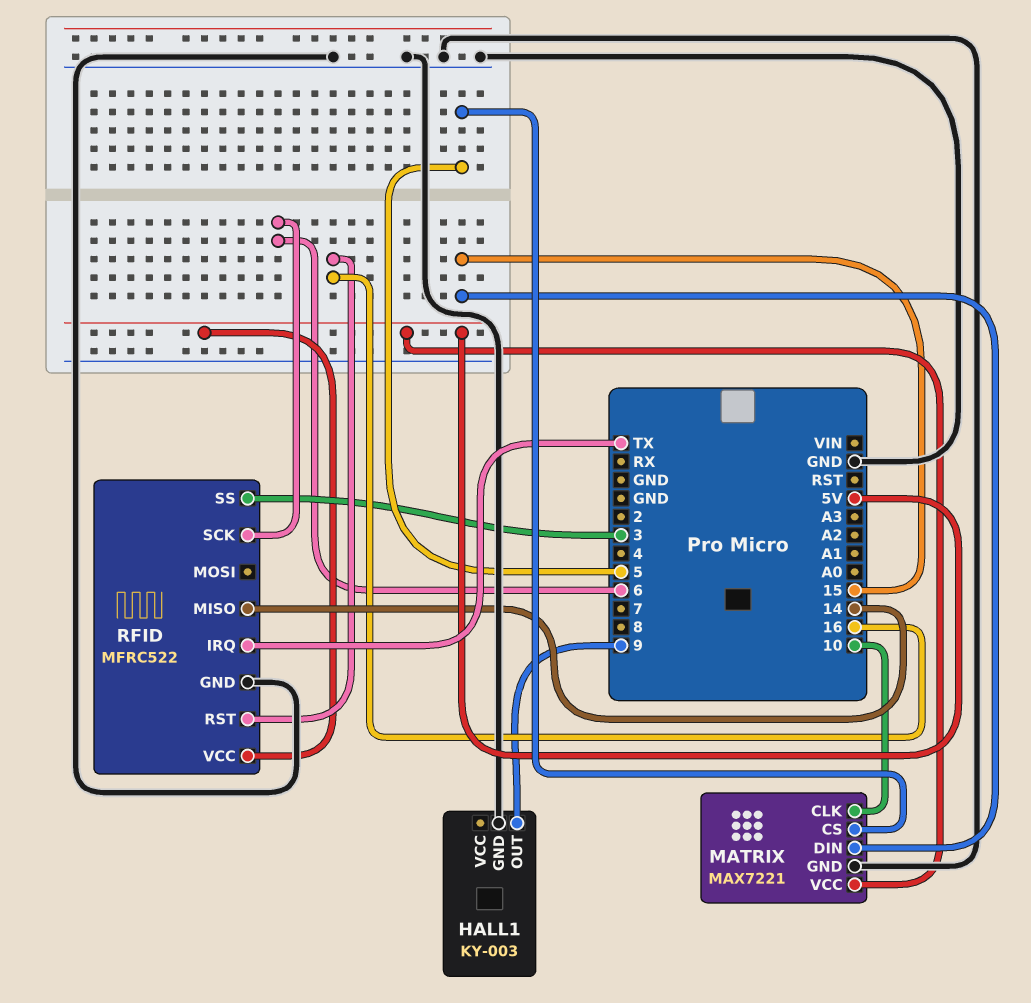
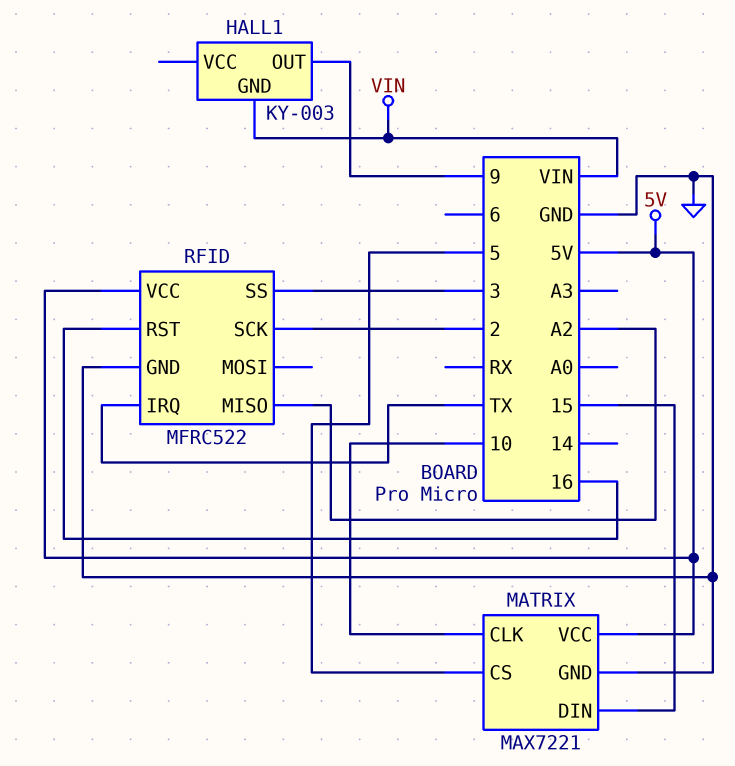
HALL1 pin GND: GND -> VIN
RFID pin MISO: 14 -> A2
RFID pin SCK: 6 -> 2

